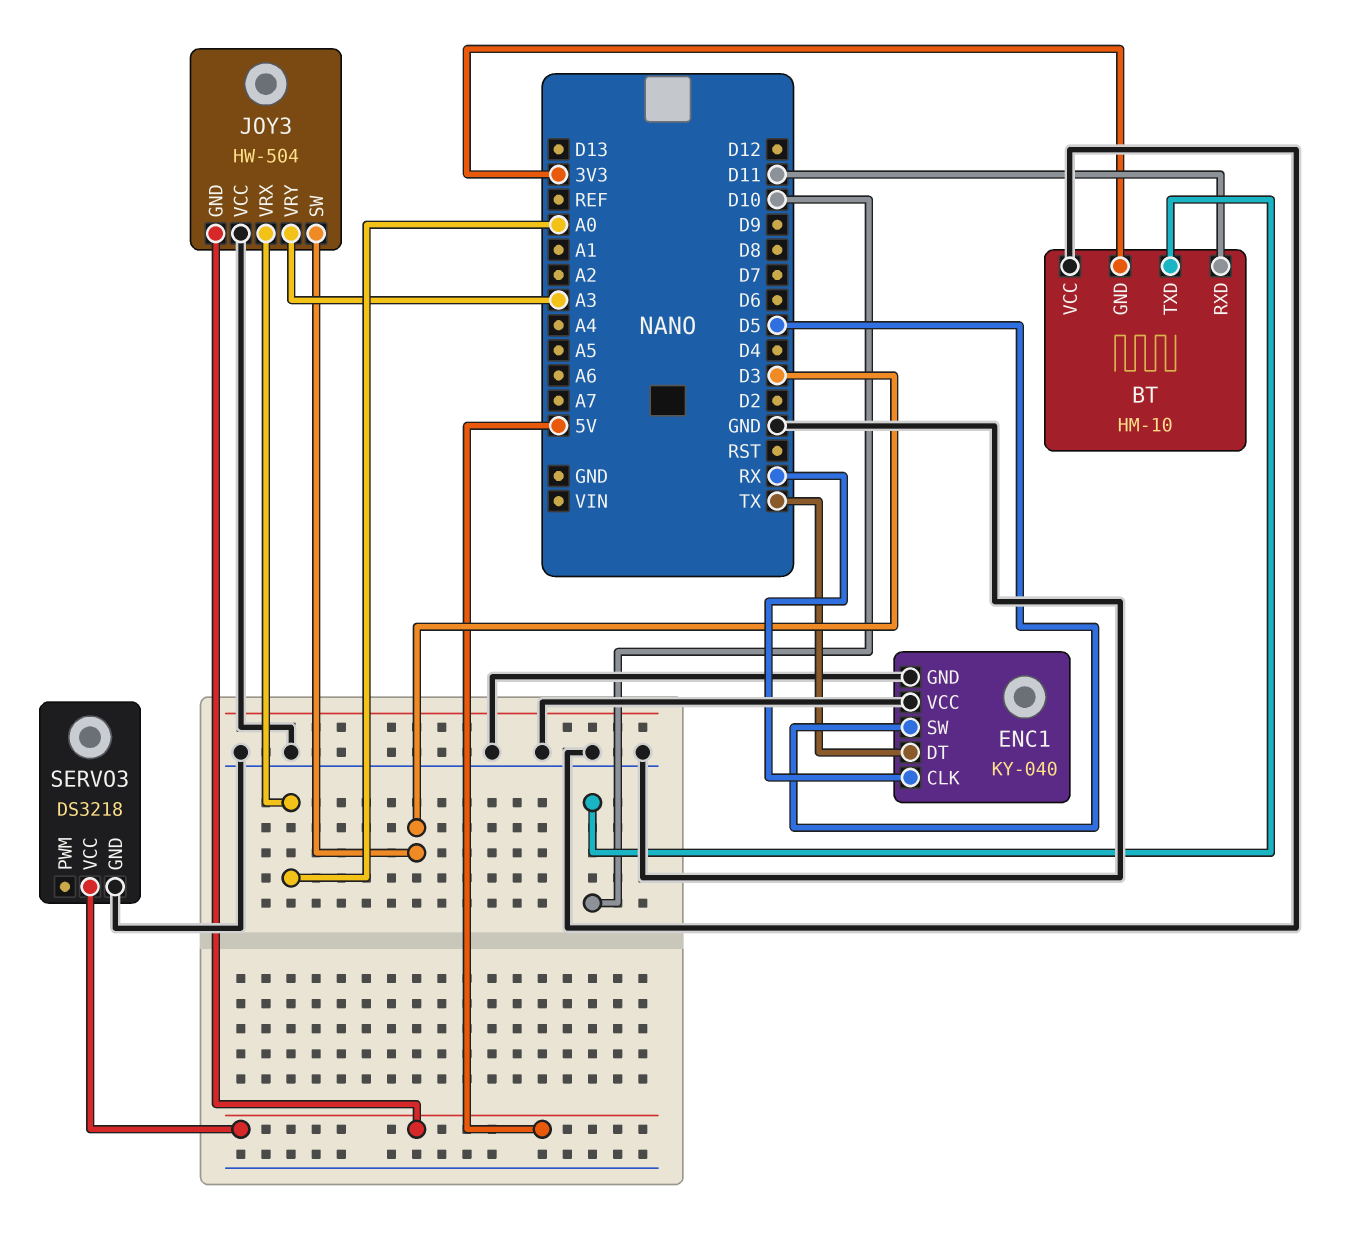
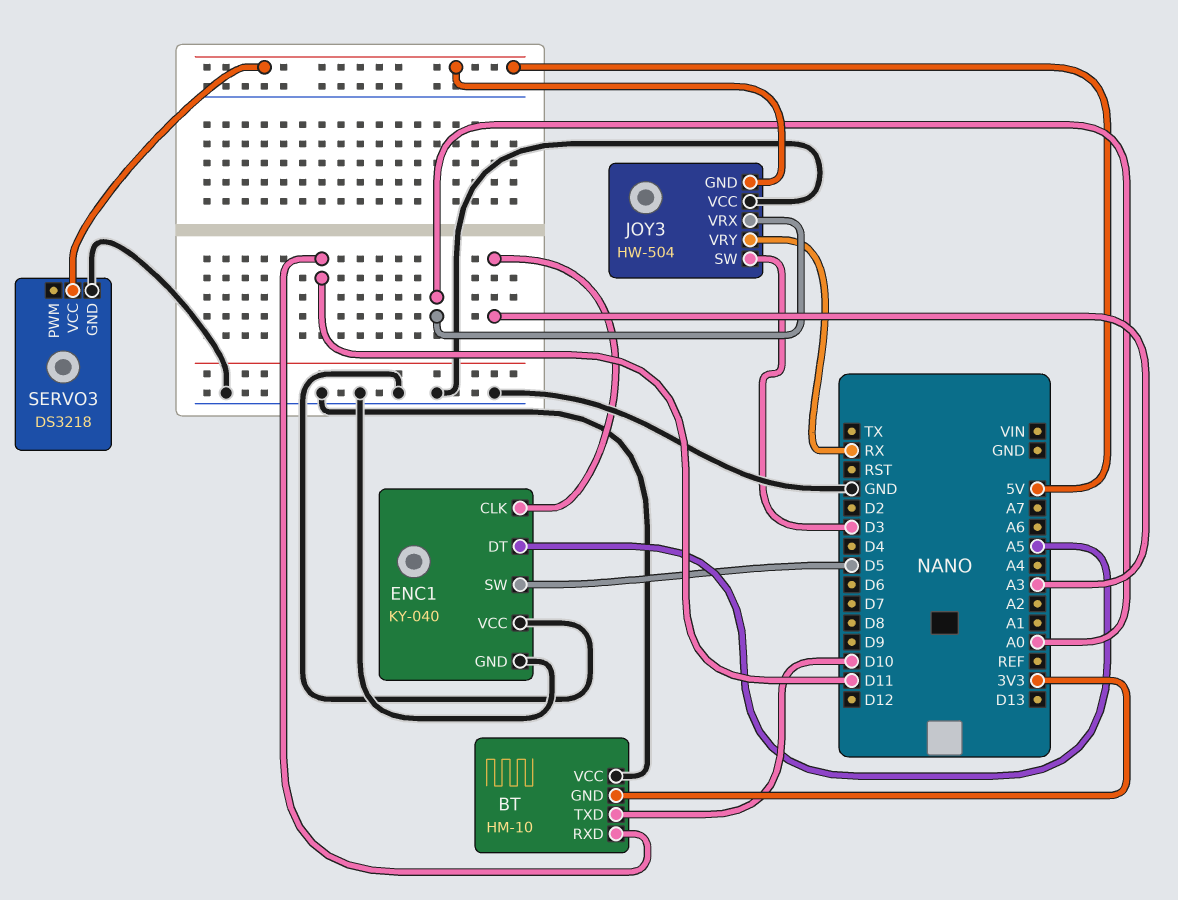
ENC1 pin CLK: RX -> A3
ENC1 pin DT: TX -> A5
JOY3 pin VRY: A3 -> RX

